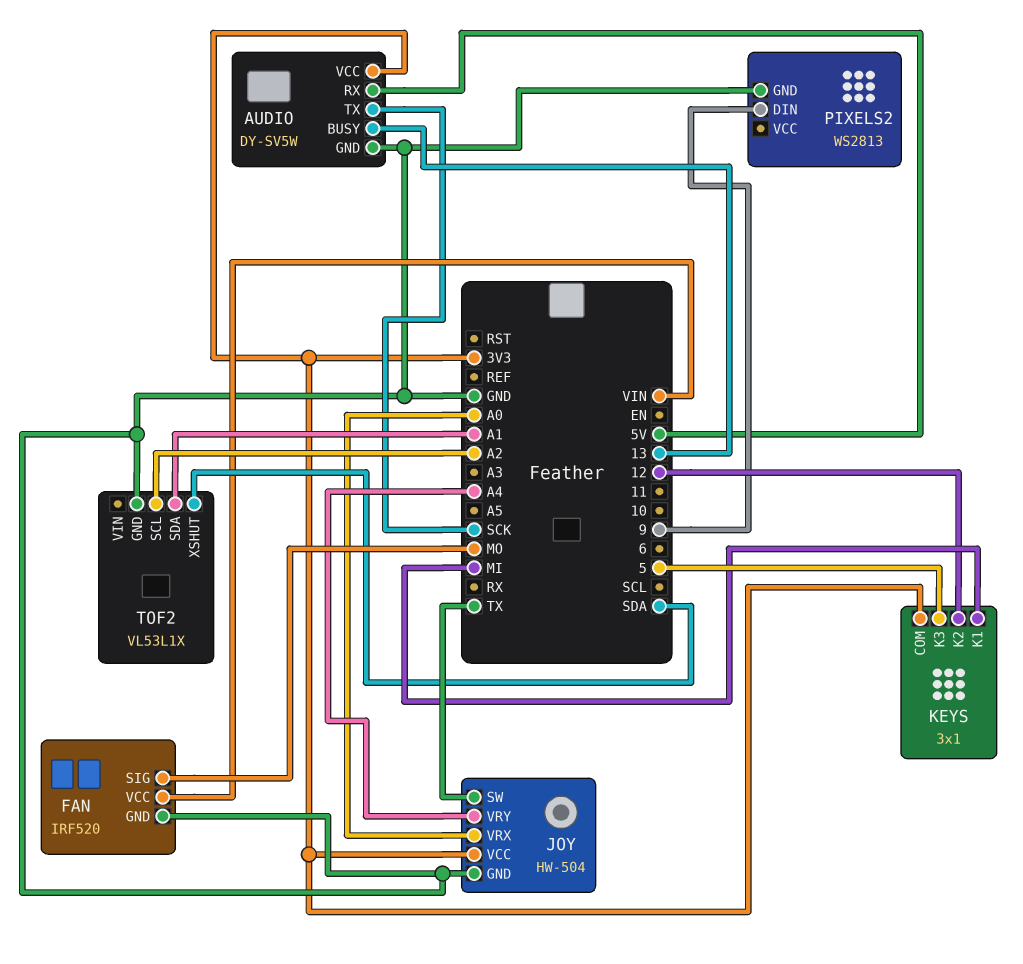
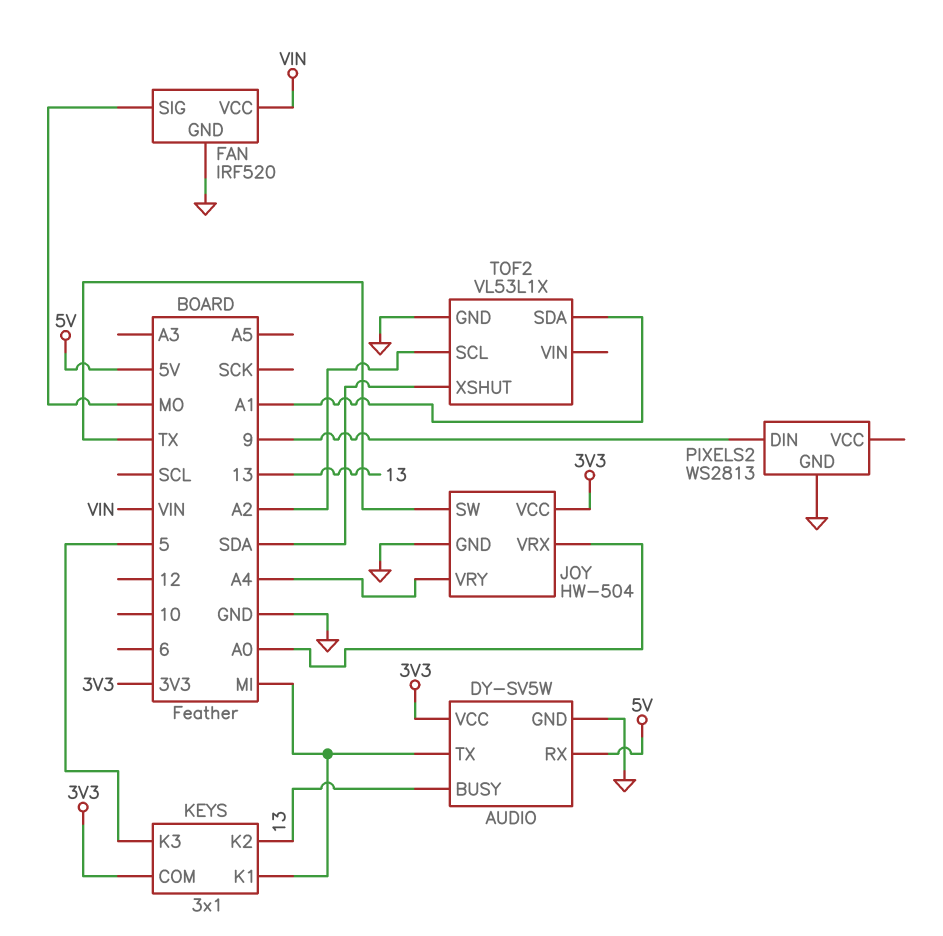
AUDIO pin TX: SCK -> MI
KEYS pin K2: 12 -> 13

